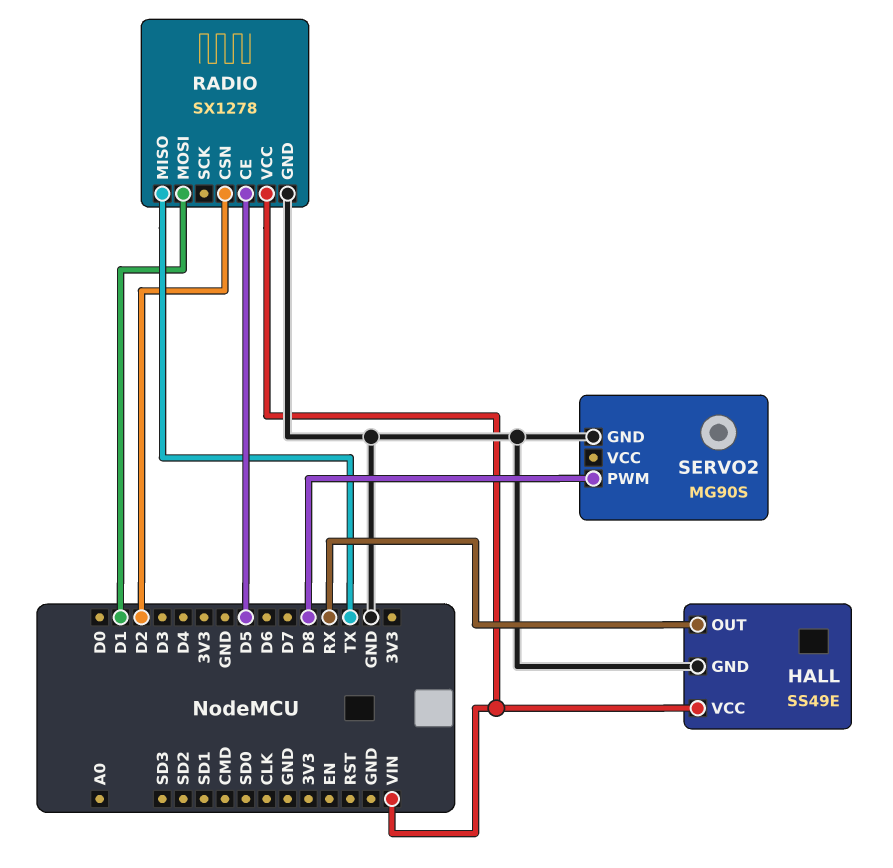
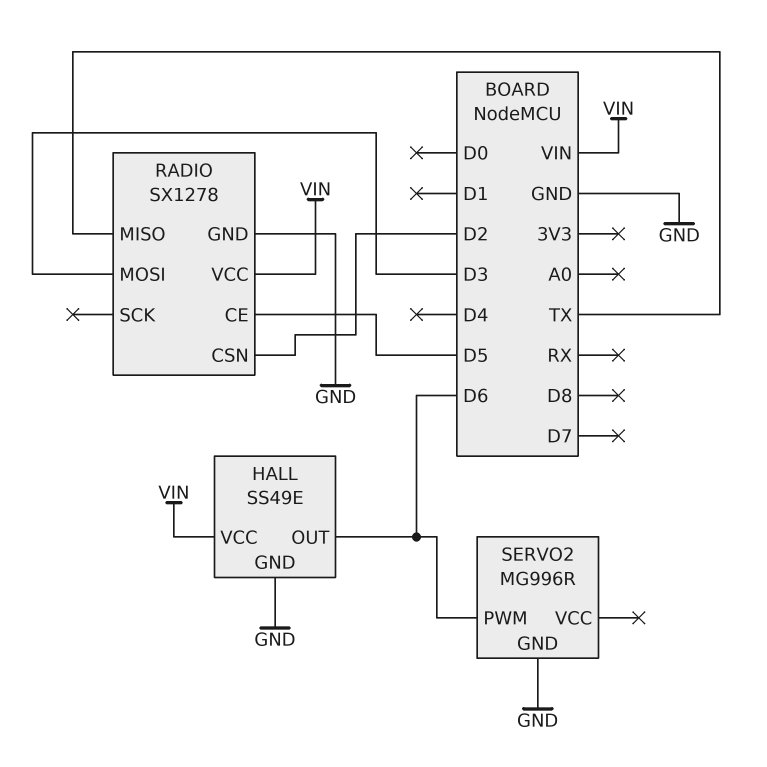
HALL pin OUT: RX -> D6
RADIO pin MOSI: D1 -> D3
SERVO2: MG90S -> MG996R
SERVO2 pin PWM: D8 -> D6

